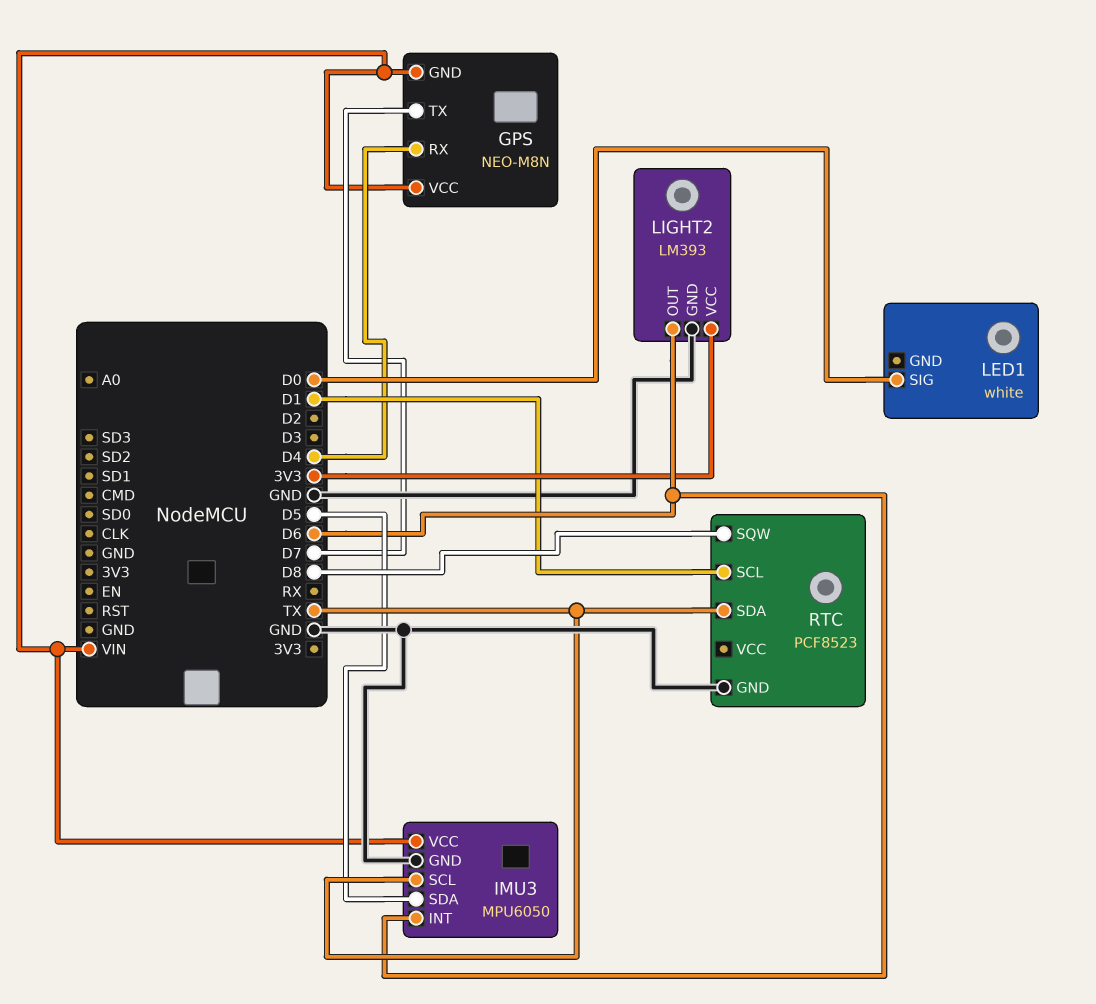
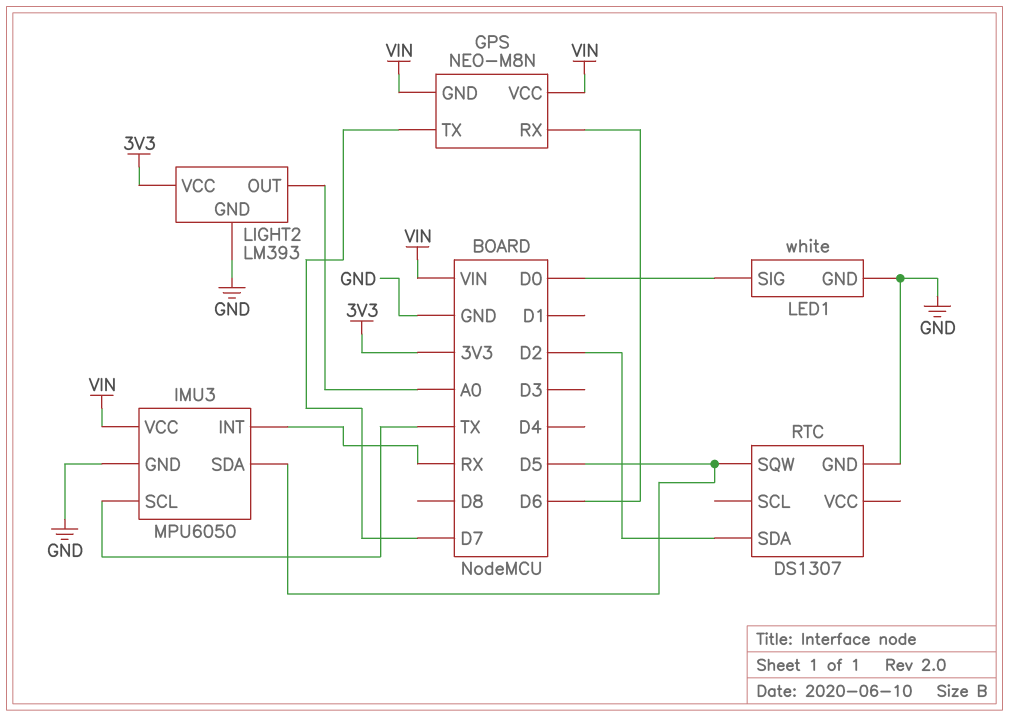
GPS pin RX: D4 -> D6
IMU3 pin INT: D6 -> RX
LED1 pin GND: none -> GND
LIGHT2 pin OUT: D6 -> A0
RTC: PCF8523 -> DS1307
RTC pin SCL: D1 -> none
RTC pin SDA: TX -> D2
RTC pin SQW: D8 -> D5

